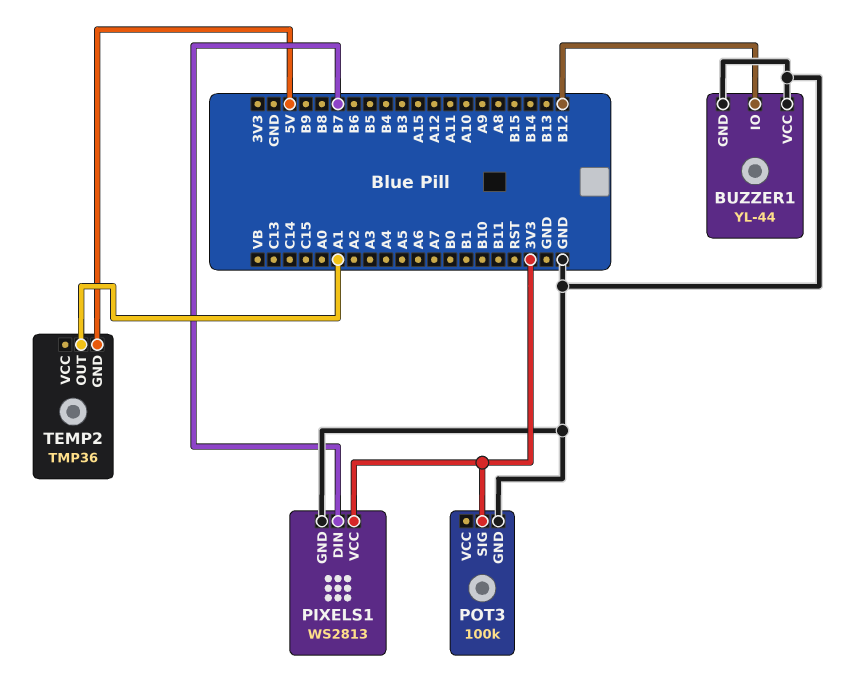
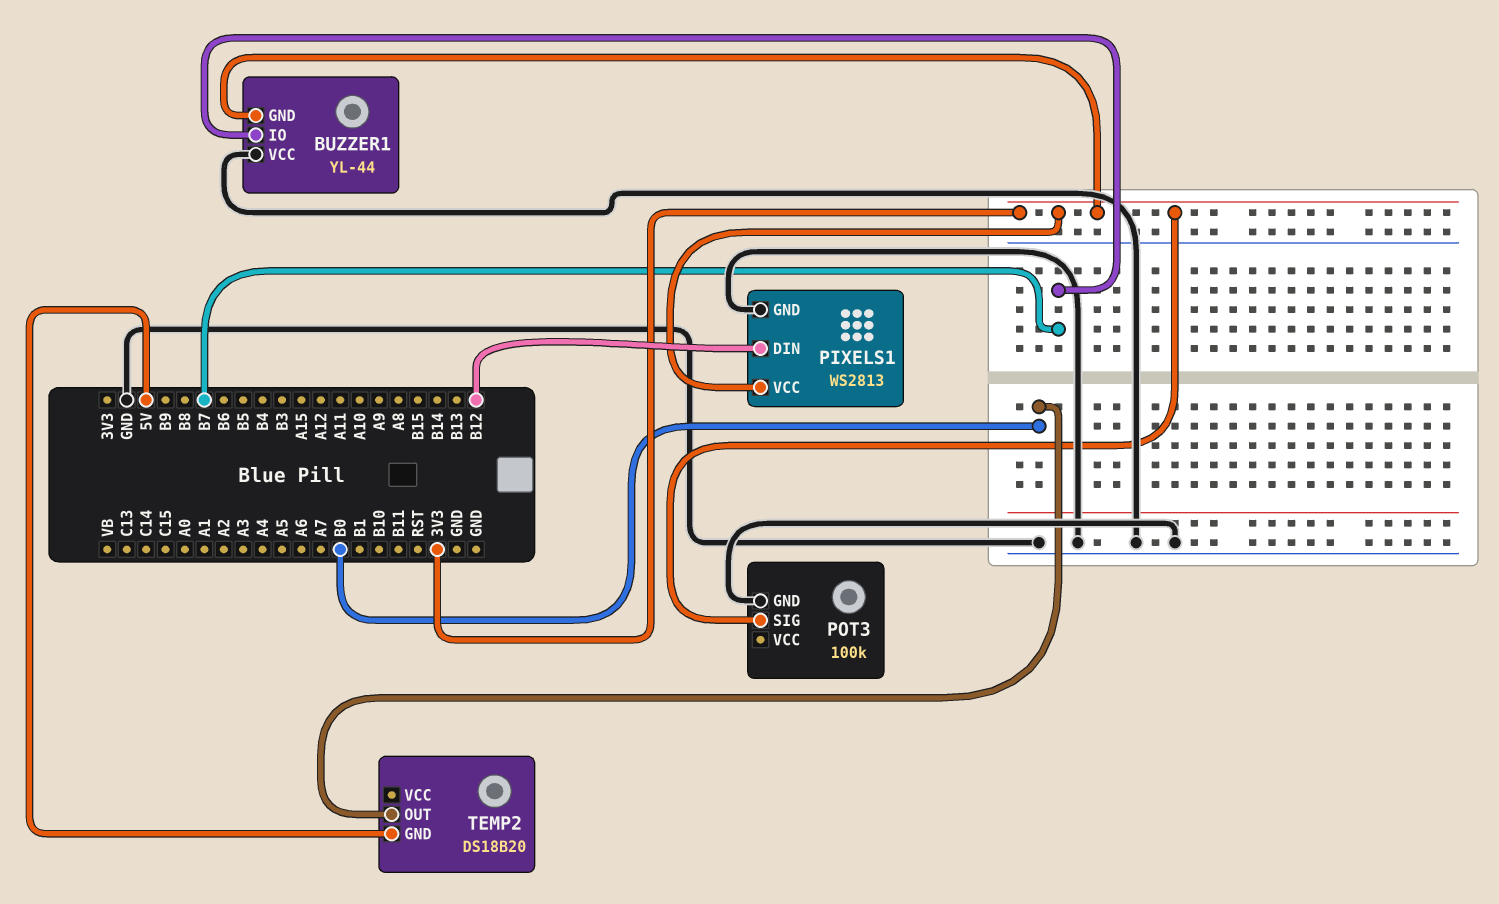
BUZZER1 pin GND: GND -> 3V3
BUZZER1 pin IO: B12 -> B7
PIXELS1 pin DIN: B7 -> B12
TEMP2: TMP36 -> DS18B20
TEMP2 pin OUT: A1 -> B0

